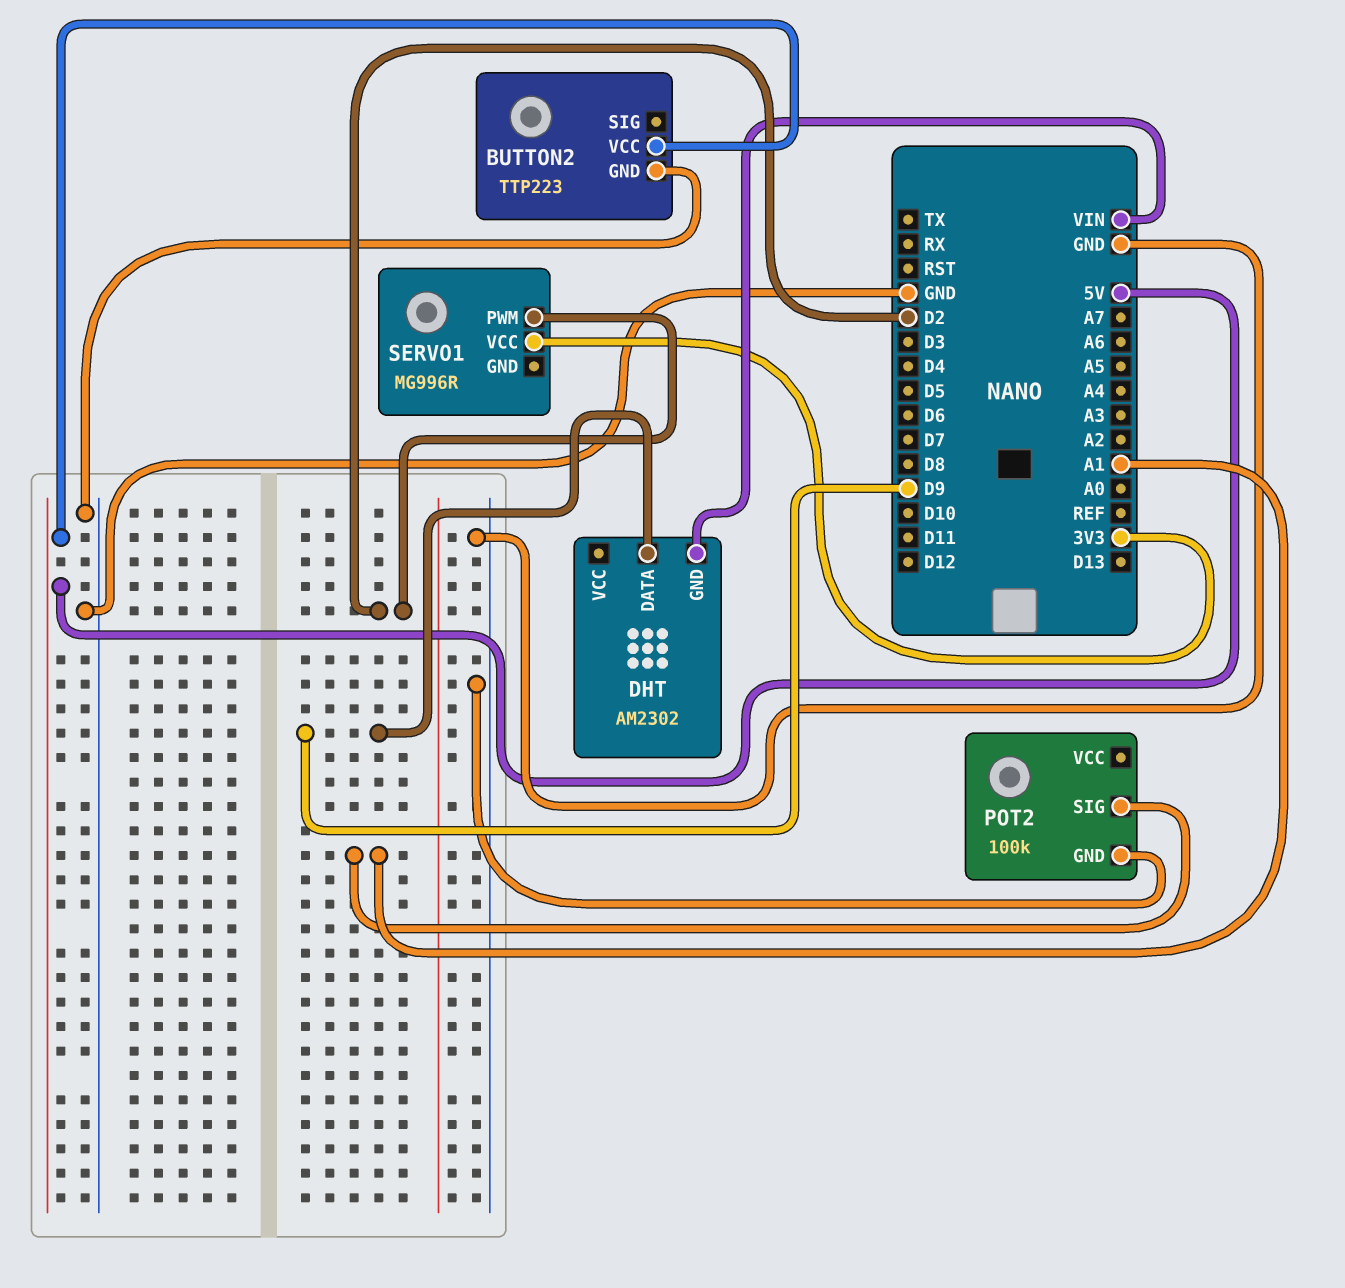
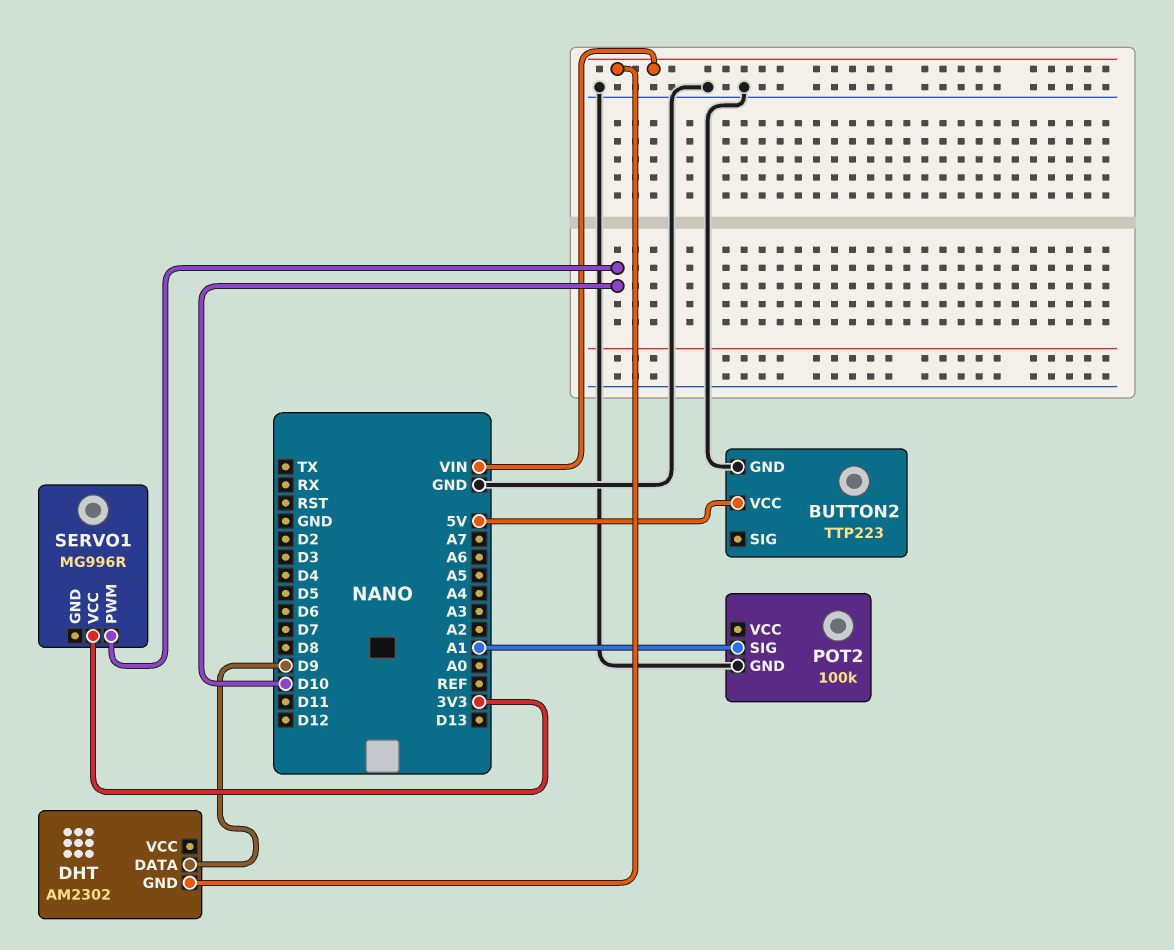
SERVO1 pin PWM: D2 -> D10

